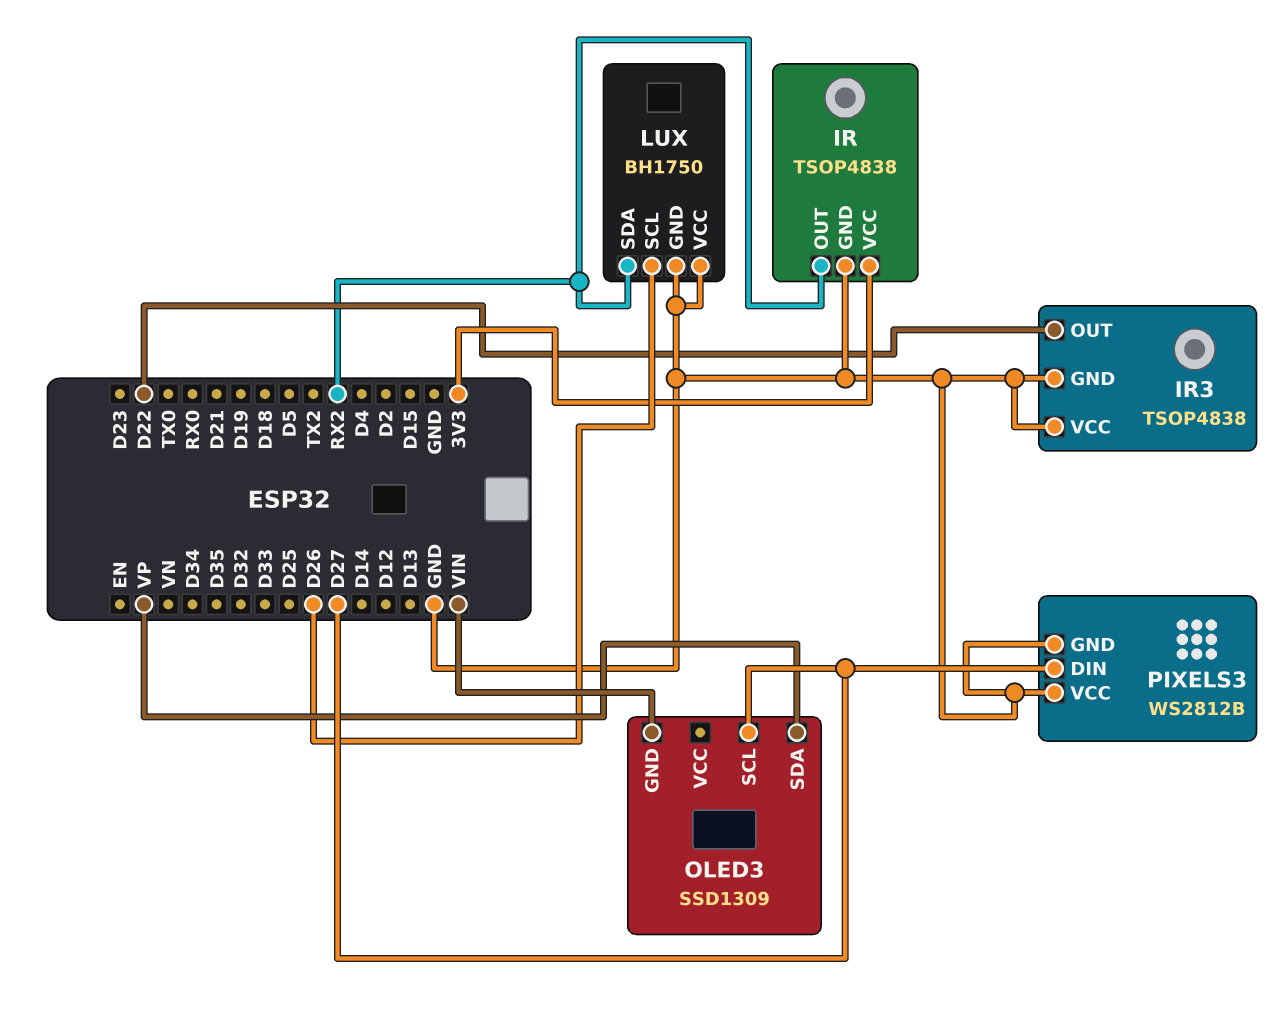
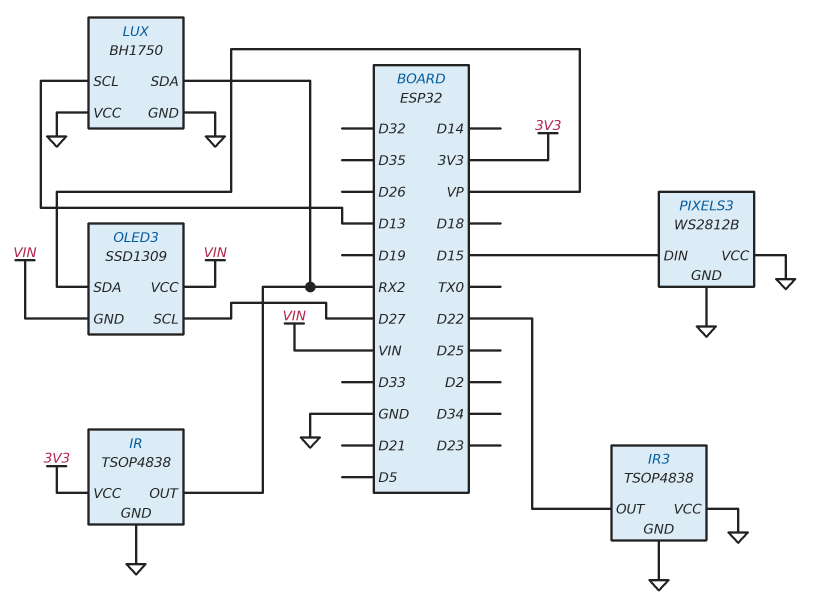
LUX pin SCL: D26 -> D13
OLED3 pin VCC: none -> VIN
PIXELS3 pin DIN: D27 -> D15

